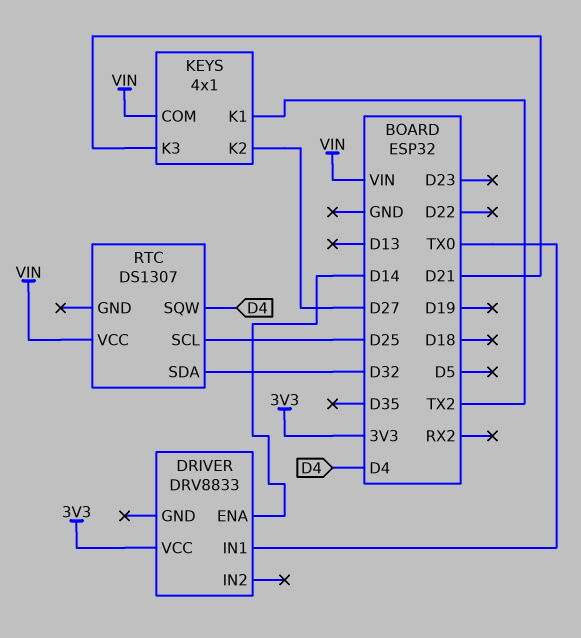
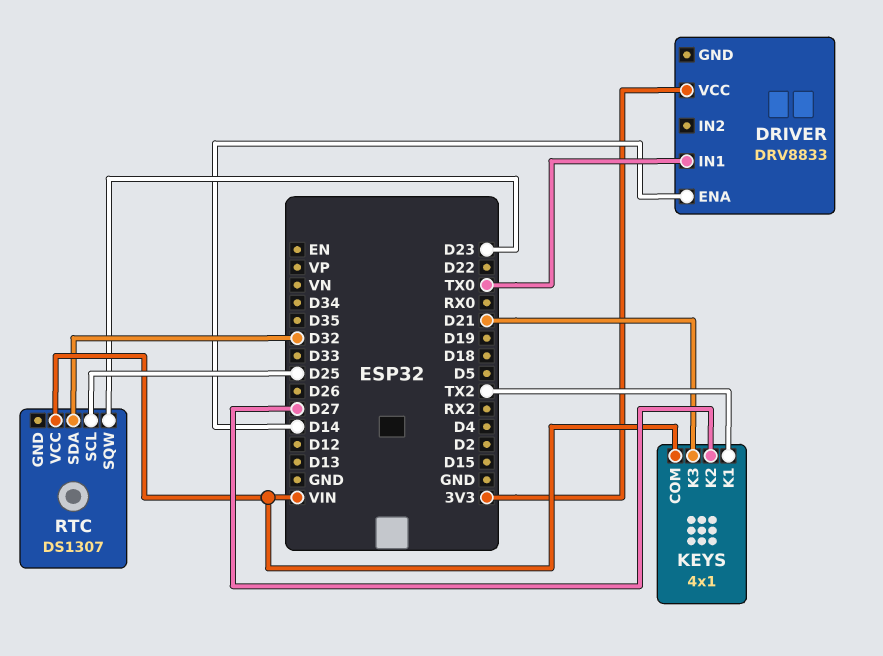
RTC pin SQW: D4 -> D23

